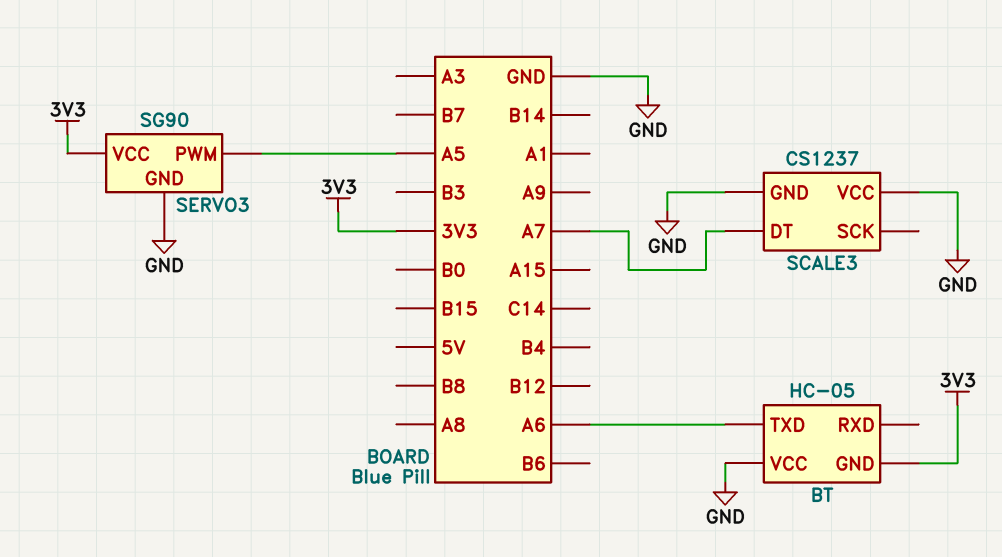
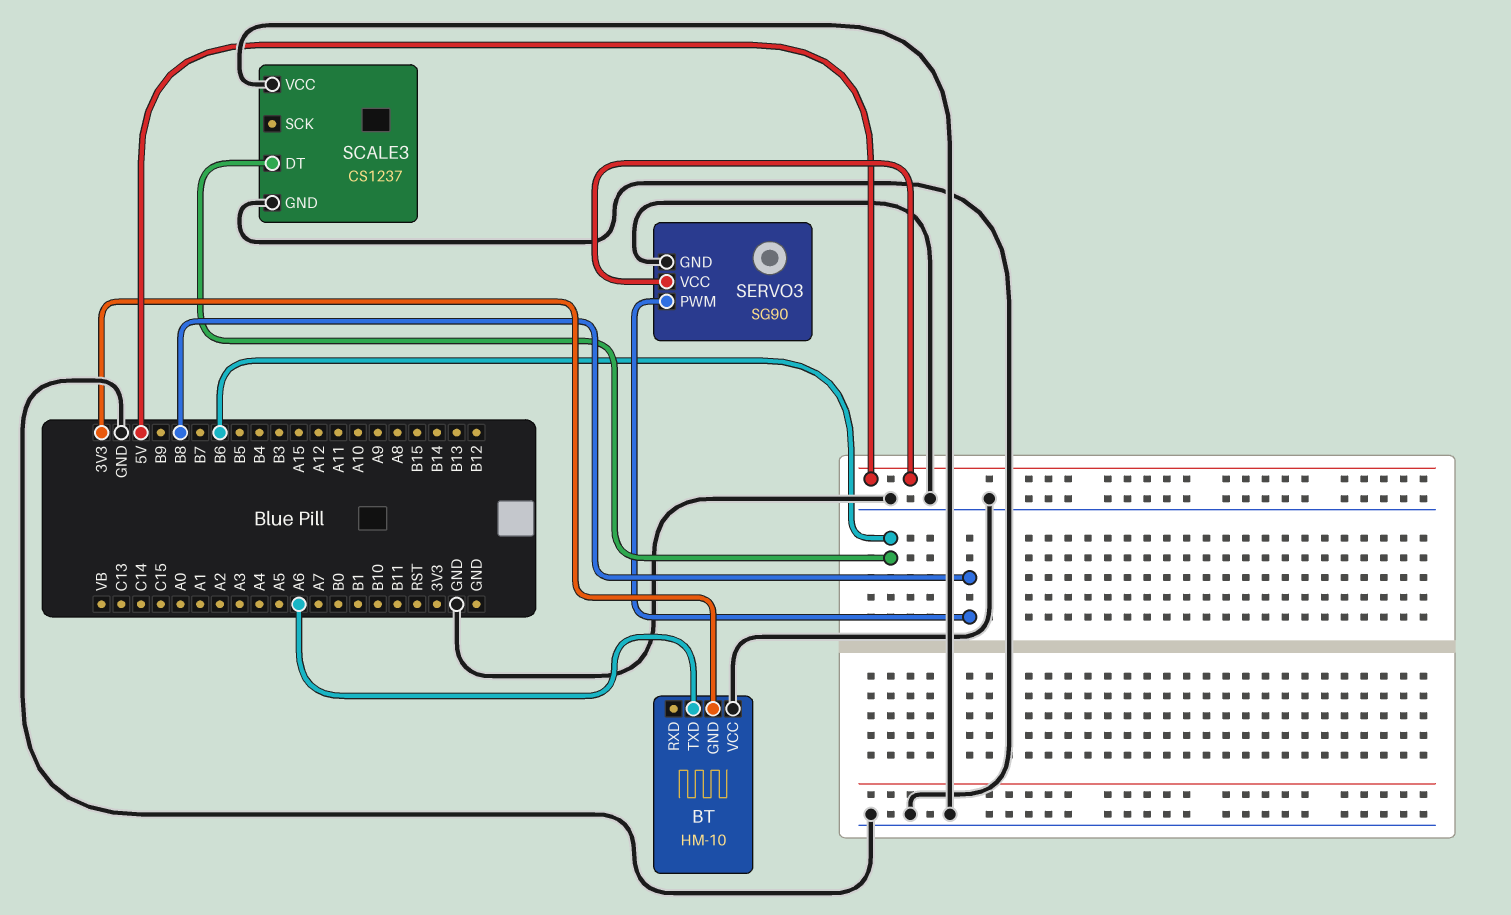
BT: HC-05 -> HM-10
SCALE3 pin DT: A7 -> B6
SERVO3 pin PWM: A5 -> B8
SERVO3 pin VCC: 3V3 -> 5V

